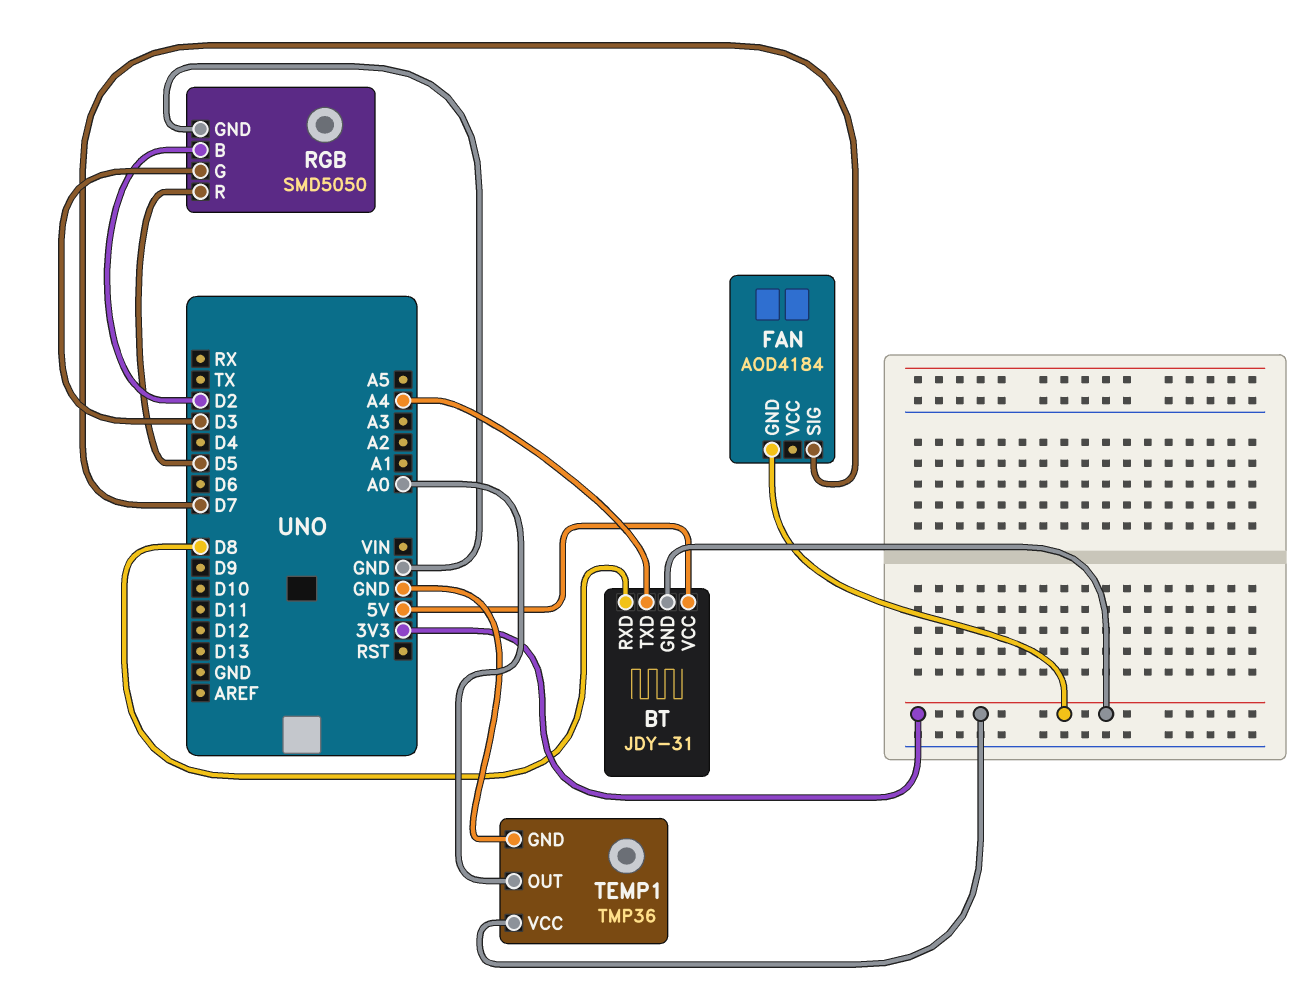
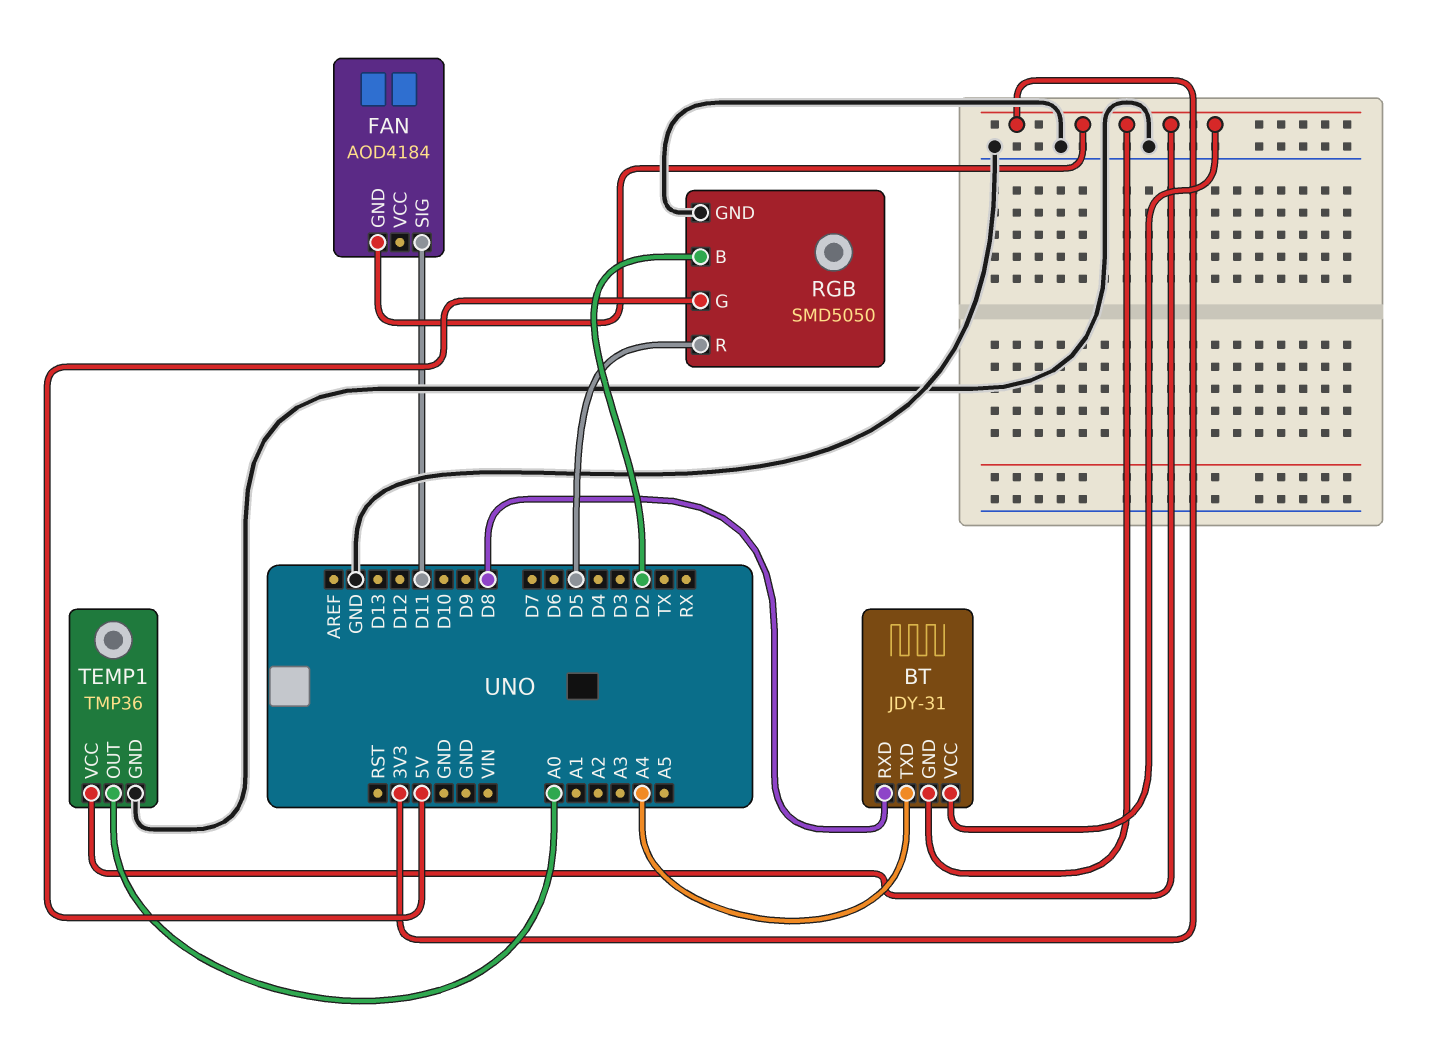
BT pin VCC: 5V -> 3V3
FAN pin SIG: D7 -> D11
RGB pin G: D3 -> 5V

